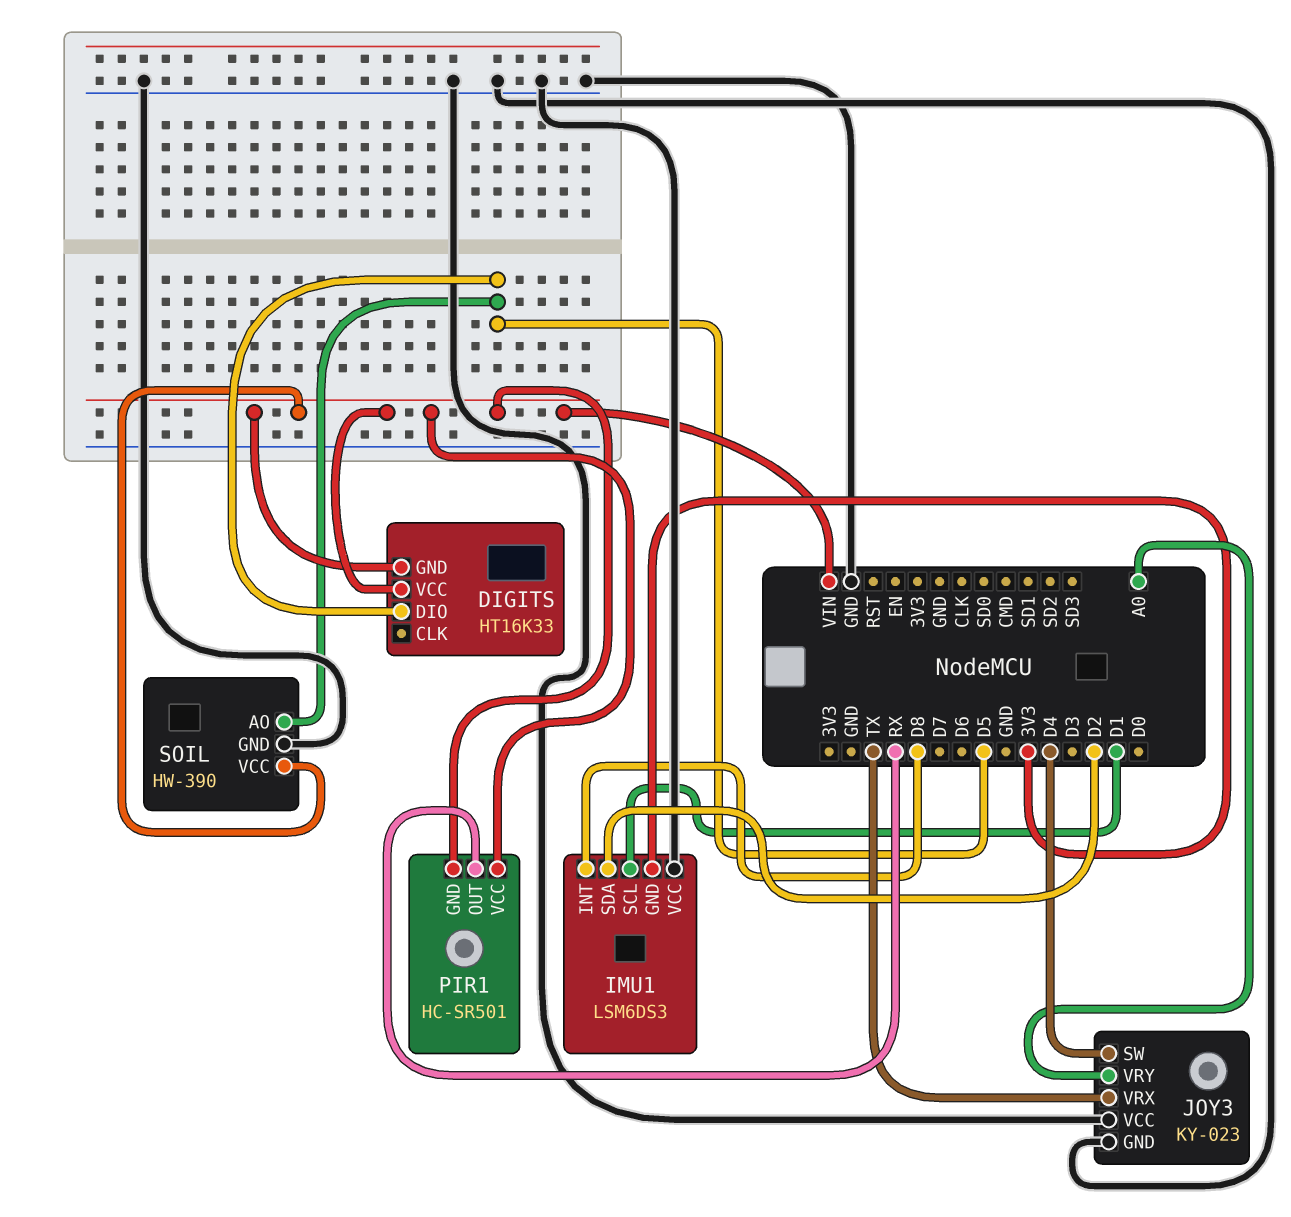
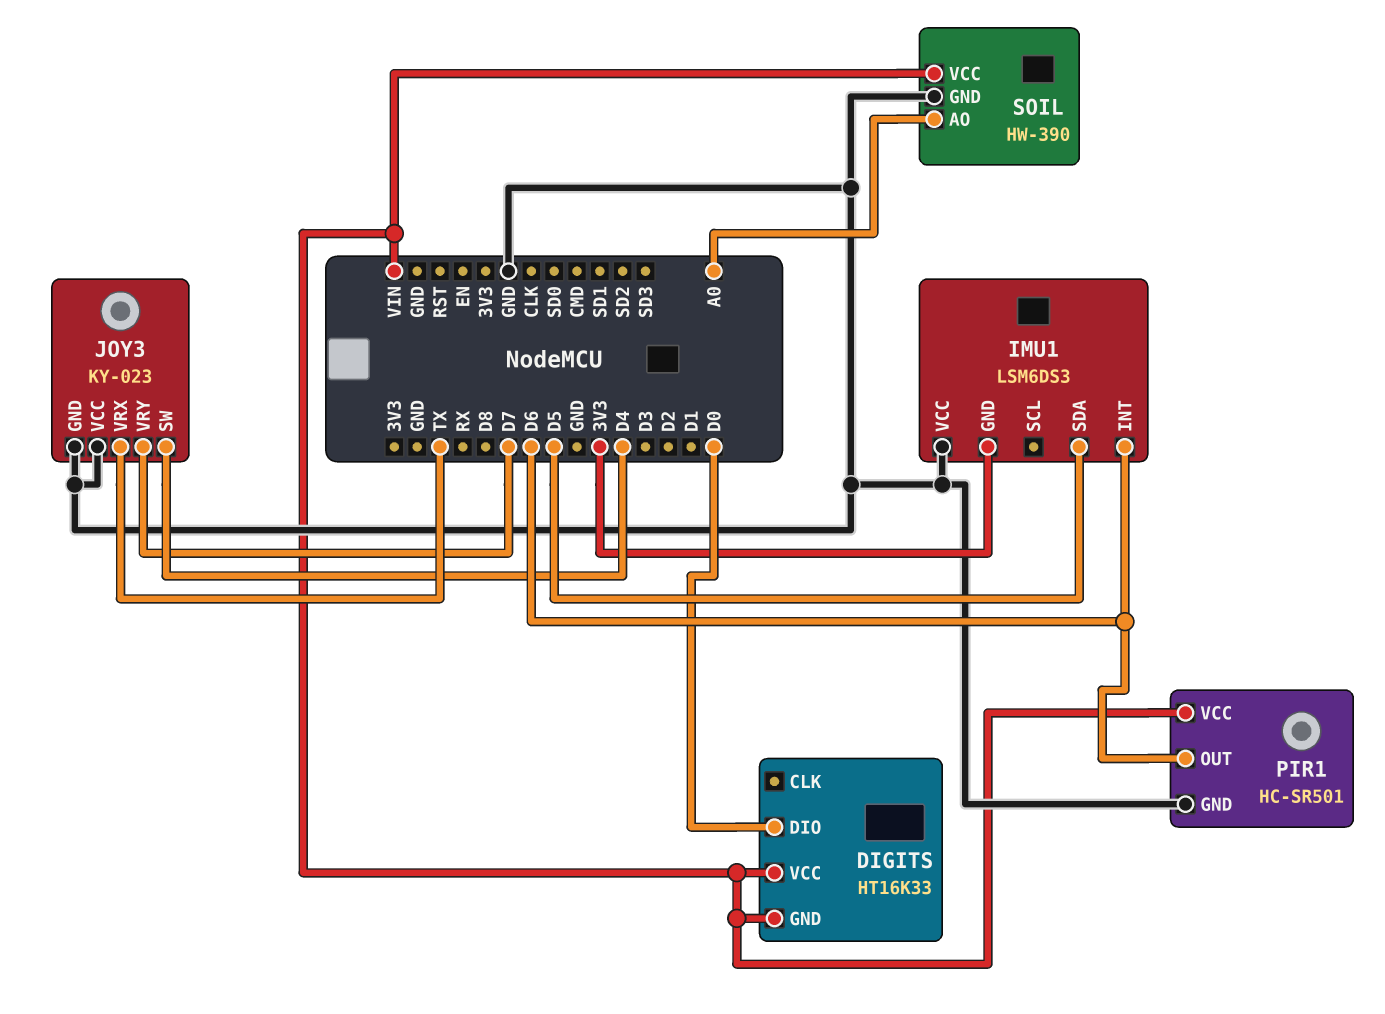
DIGITS pin DIO: D5 -> D0
IMU1 pin INT: D8 -> D6
IMU1 pin SCL: D1 -> none
IMU1 pin SDA: D2 -> D5
JOY3 pin VRY: A0 -> D7
PIR1 pin GND: VIN -> GND
PIR1 pin OUT: RX -> D6
SOIL pin AO: D5 -> A0

